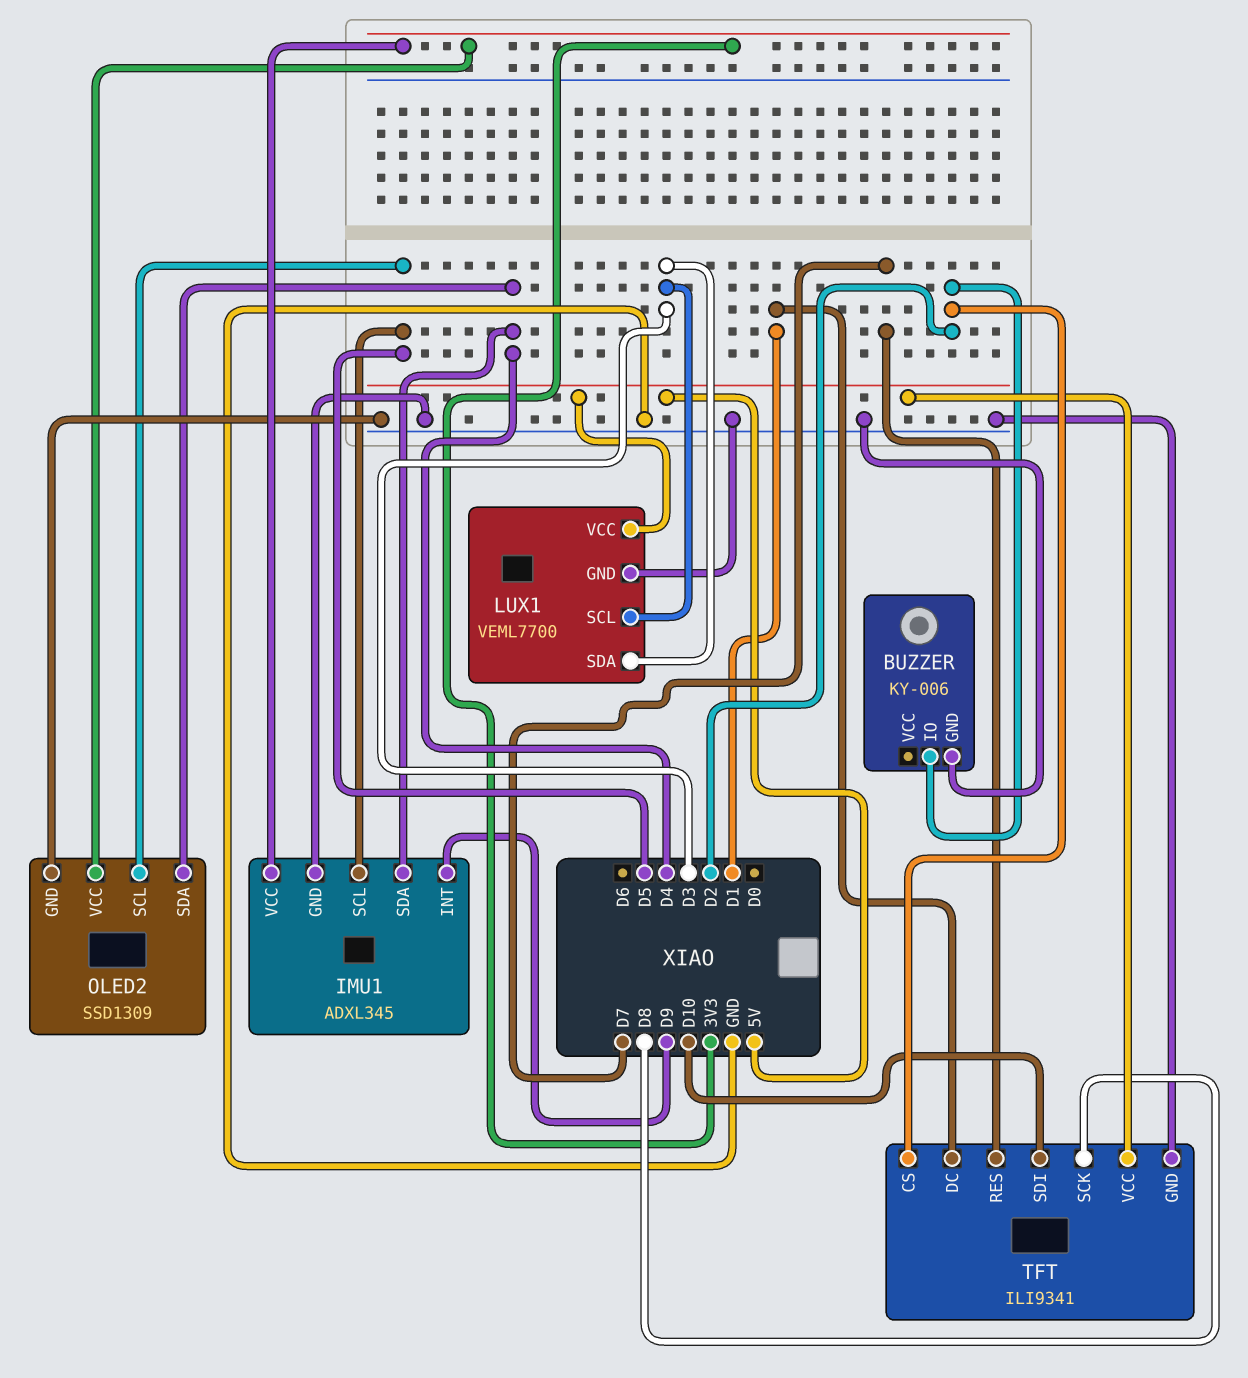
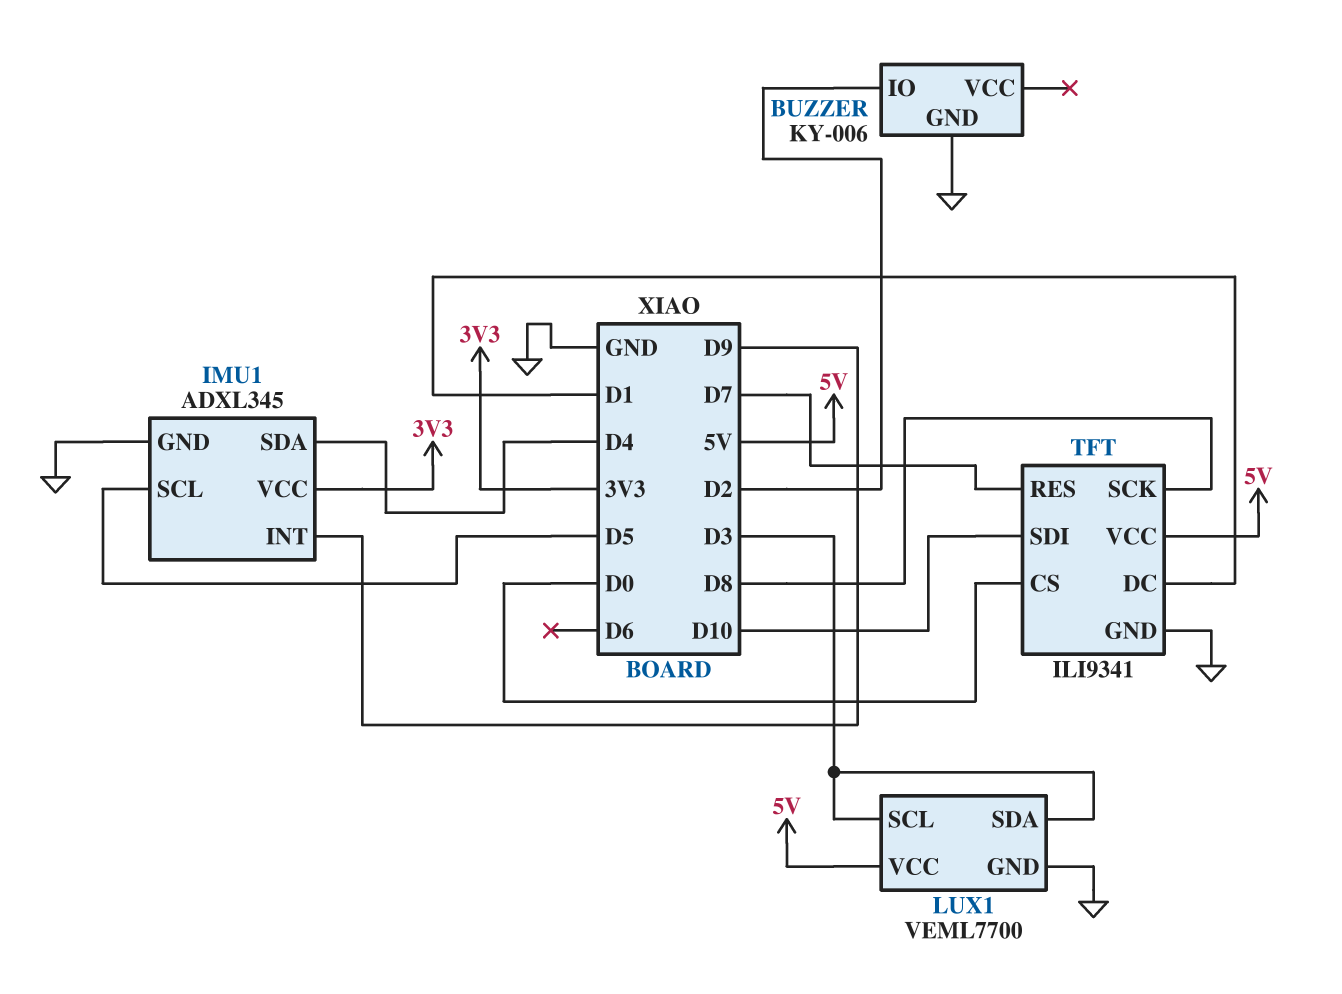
OLED2: SSD1309 -> none
OLED2 pin GND: GND -> none
OLED2 pin SCL: D5 -> none
OLED2 pin SDA: D4 -> none
OLED2 pin VCC: 3V3 -> none
TFT pin CS: D2 -> D0

